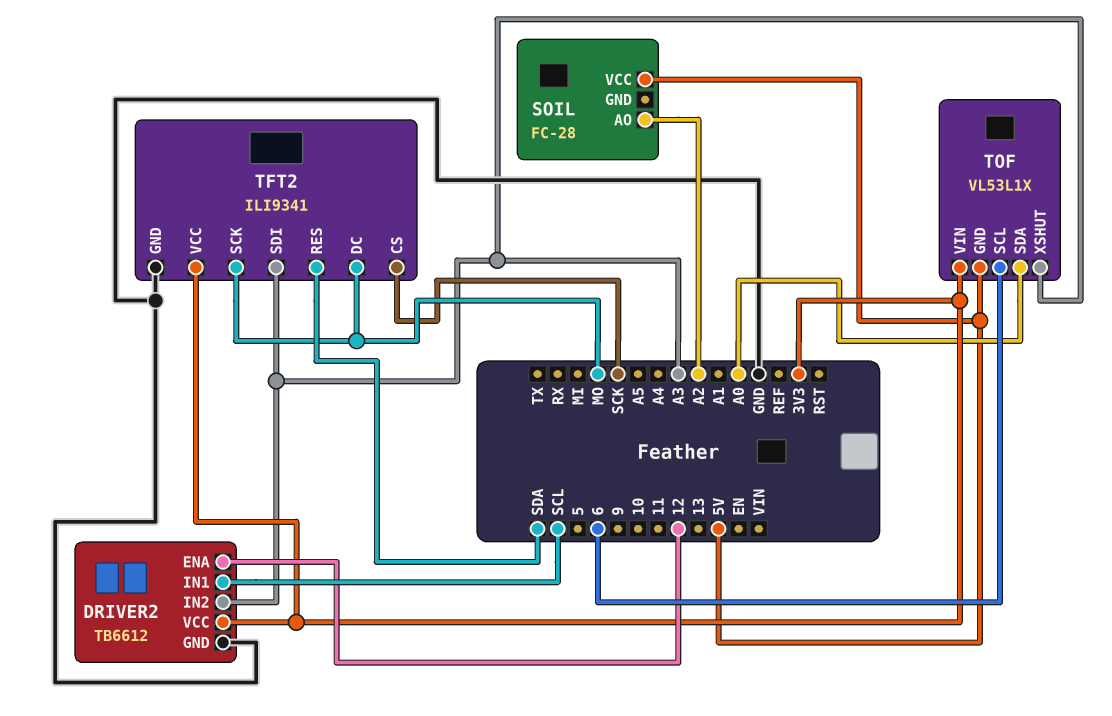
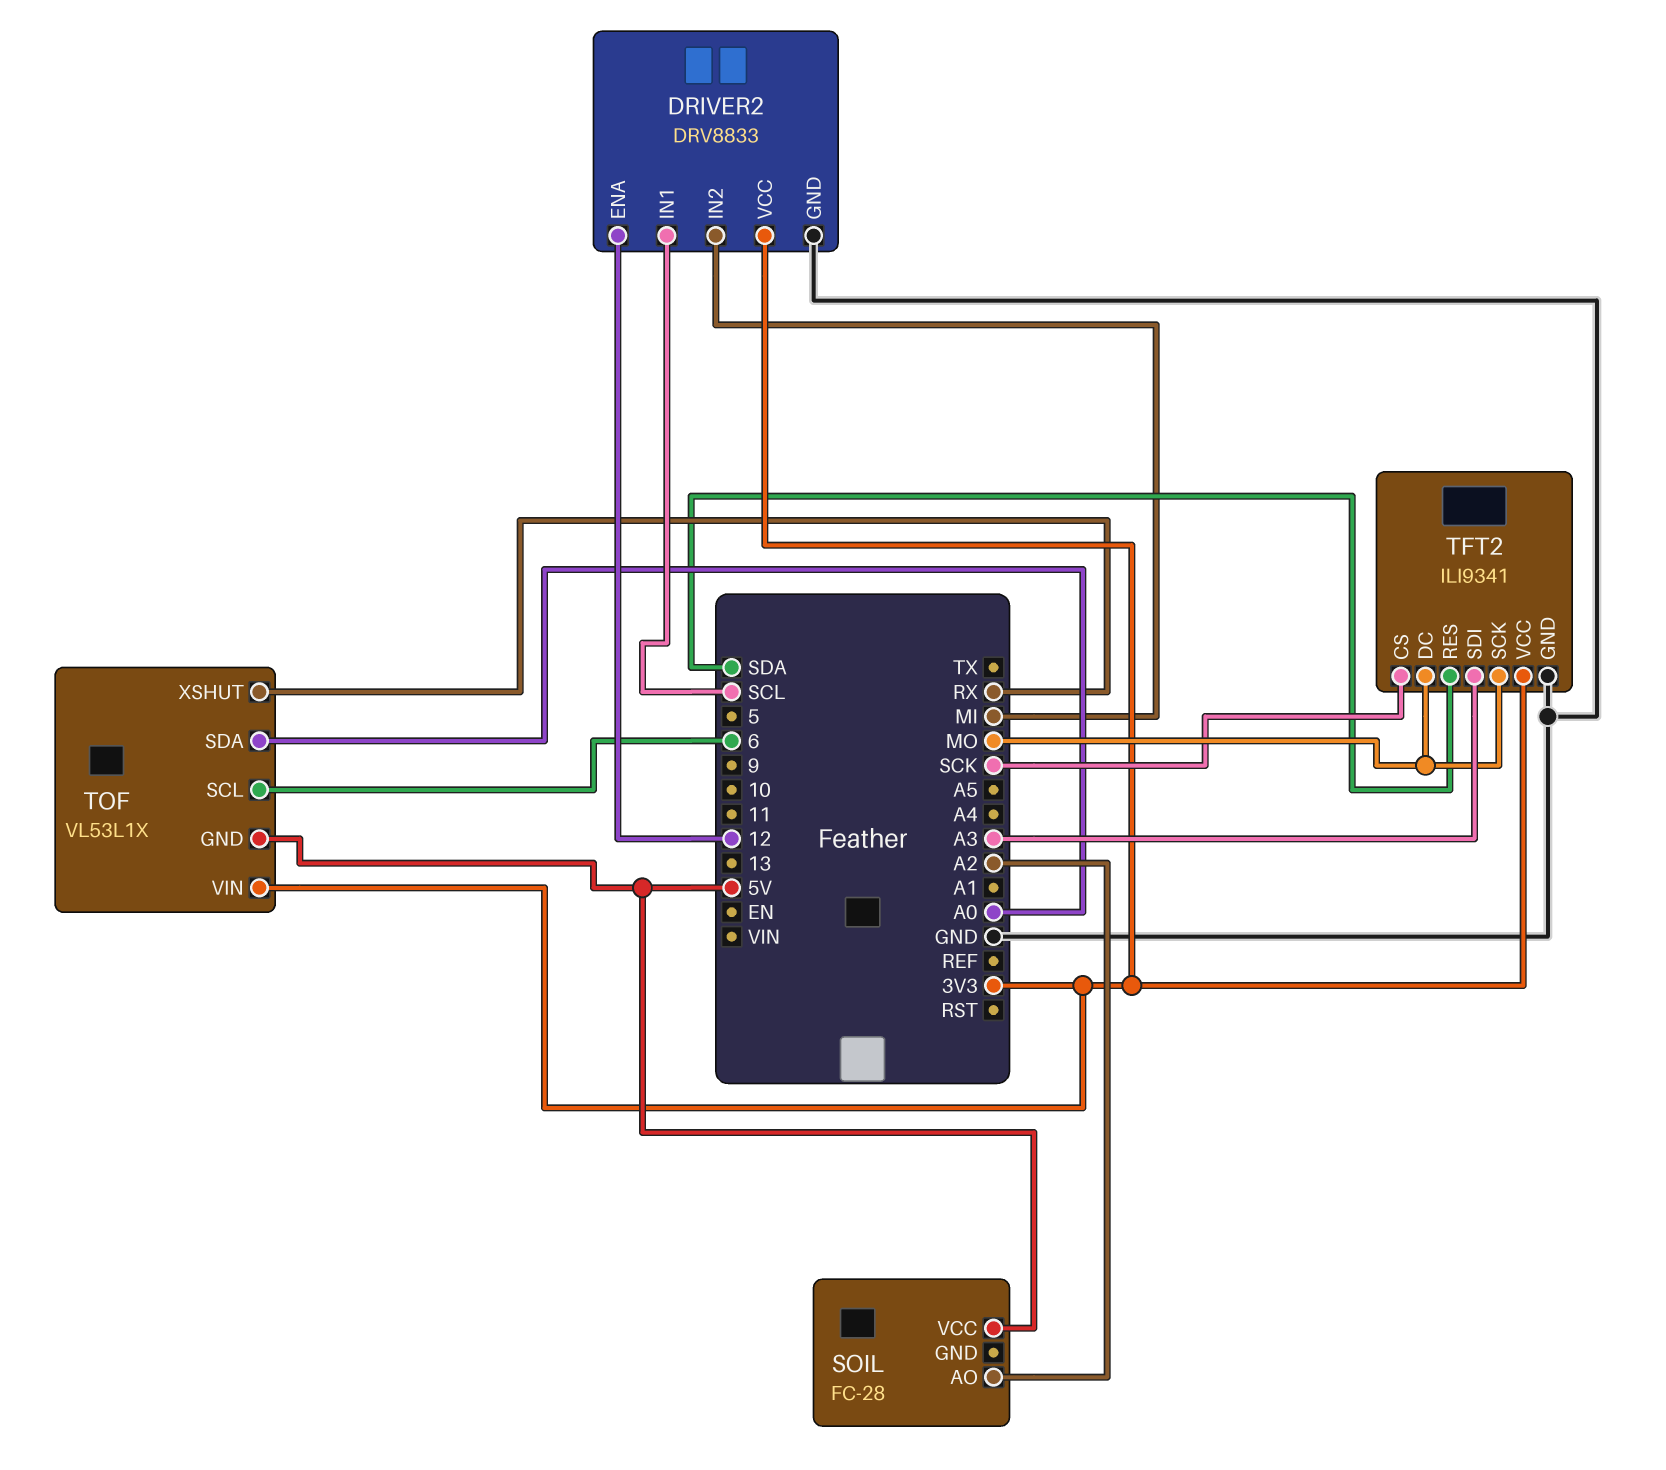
DRIVER2: TB6612 -> DRV8833
DRIVER2 pin IN2: A3 -> MI
TOF pin XSHUT: A3 -> RX

